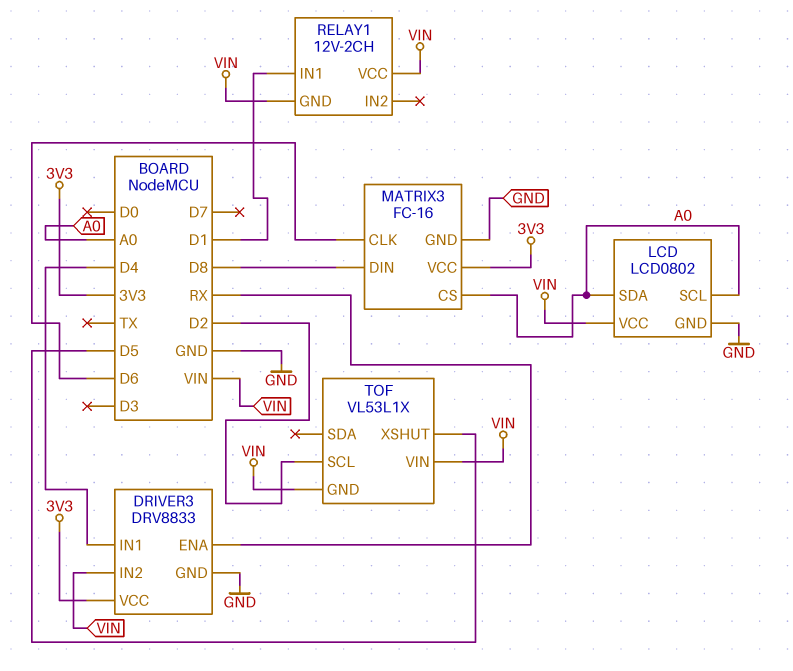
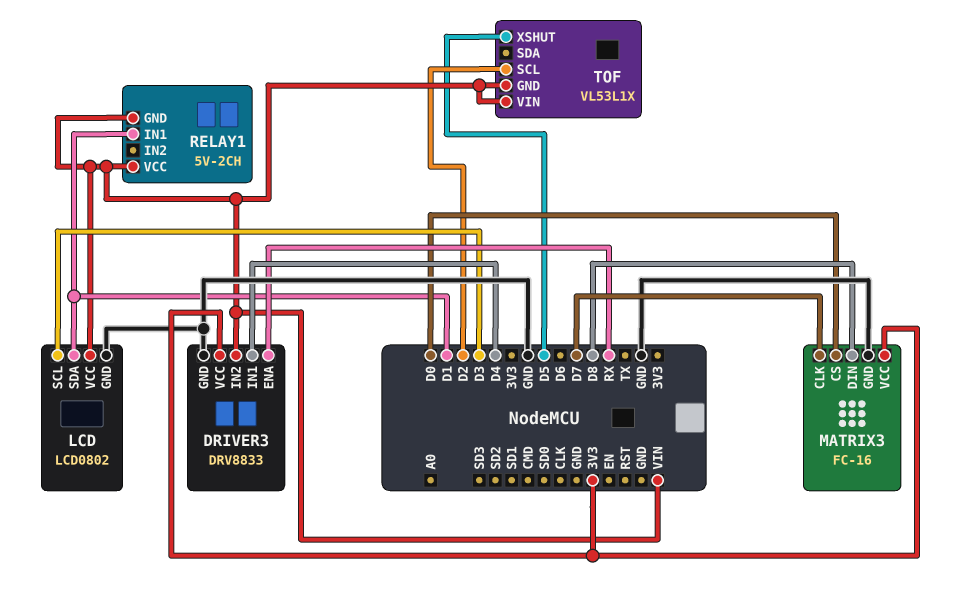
LCD pin SCL: A0 -> D3
LCD pin SDA: A0 -> D1
MATRIX3 pin CLK: D6 -> D7
MATRIX3 pin CS: A0 -> D0
RELAY1: 12V-2CH -> 5V-2CH

